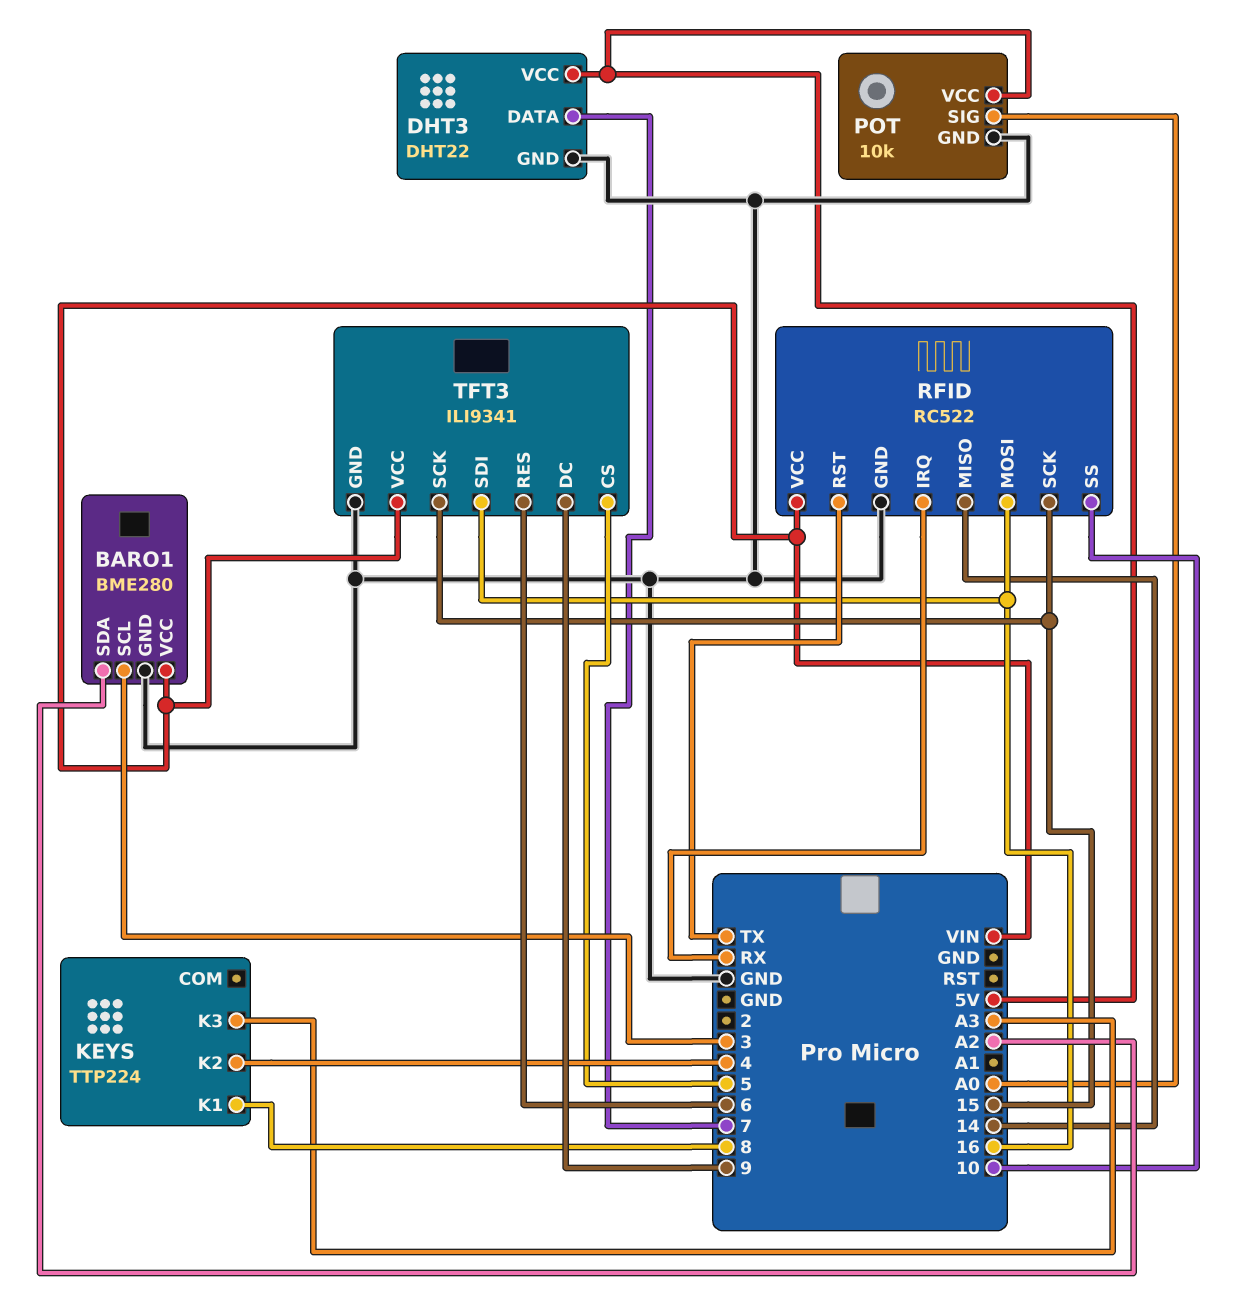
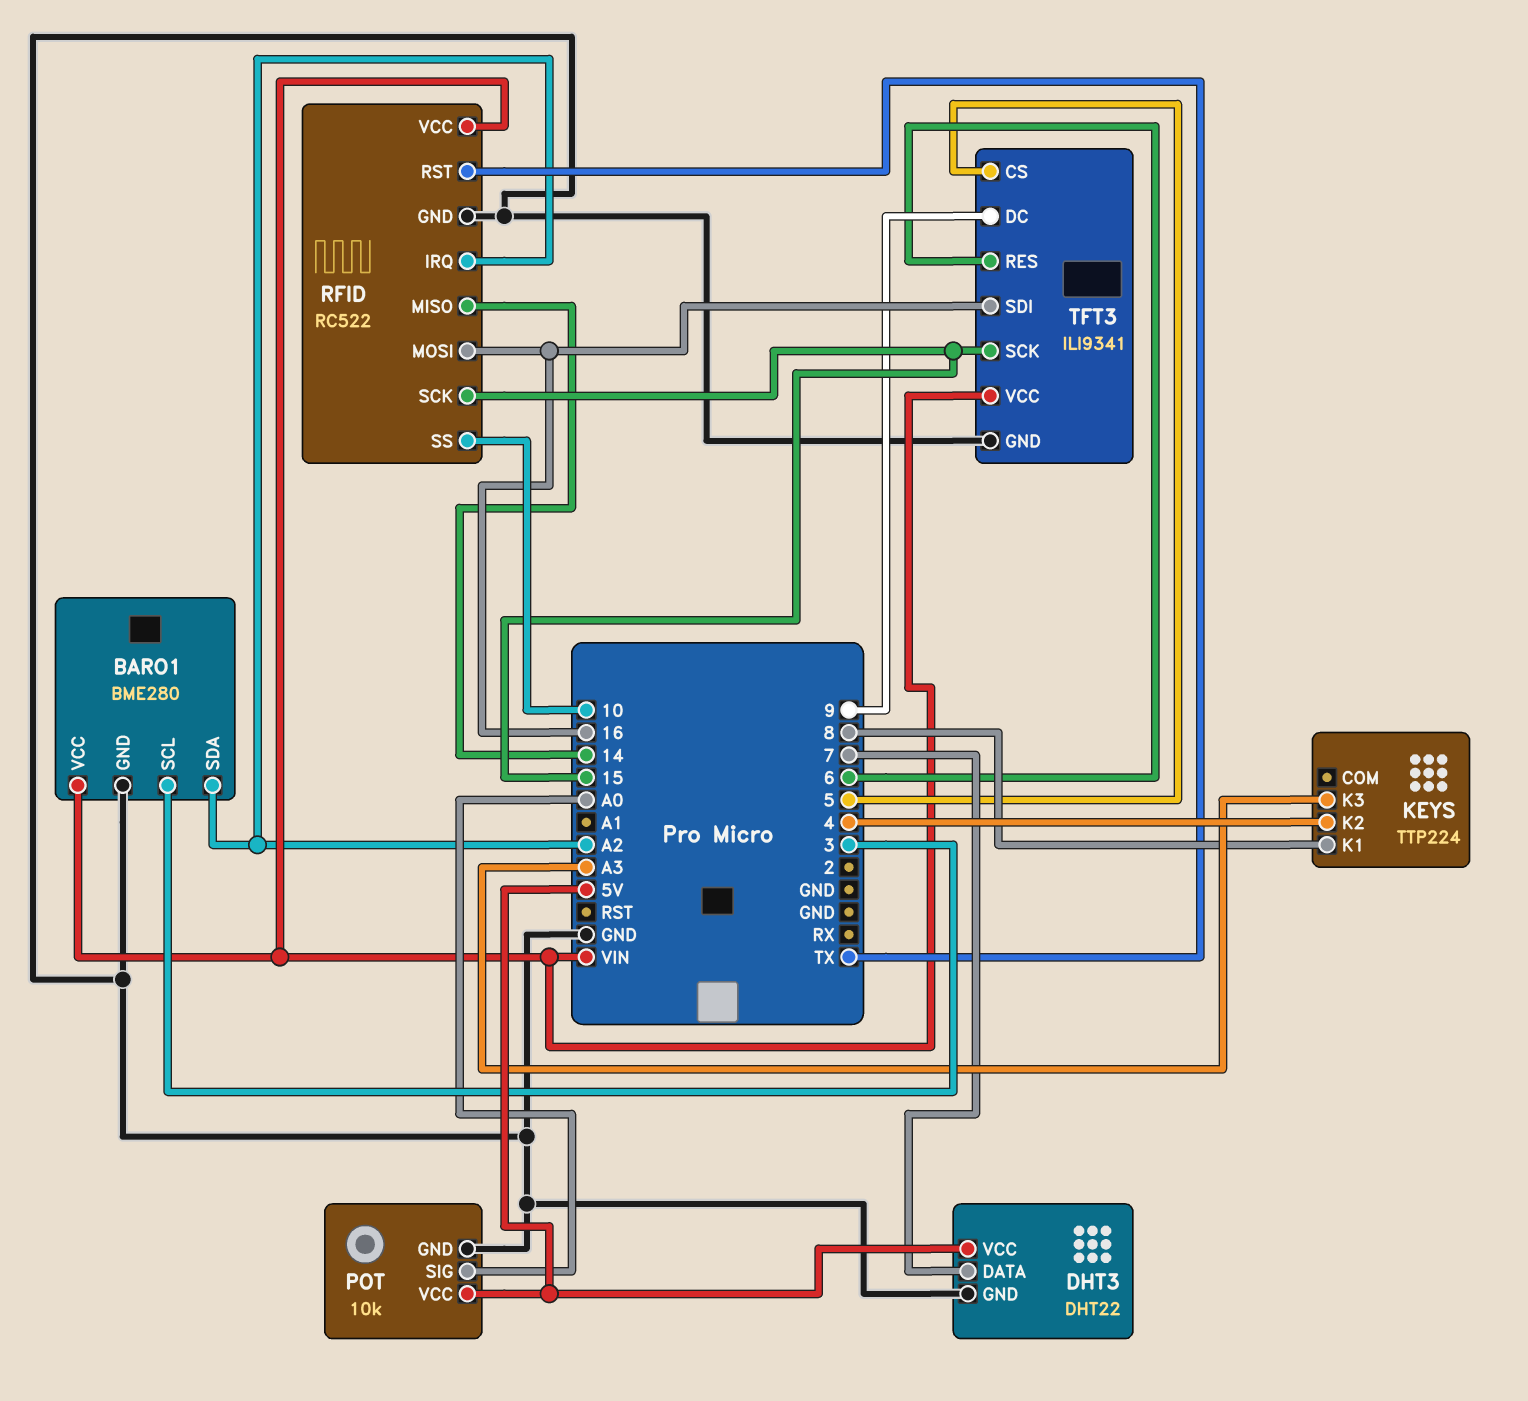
RFID pin IRQ: RX -> A2

